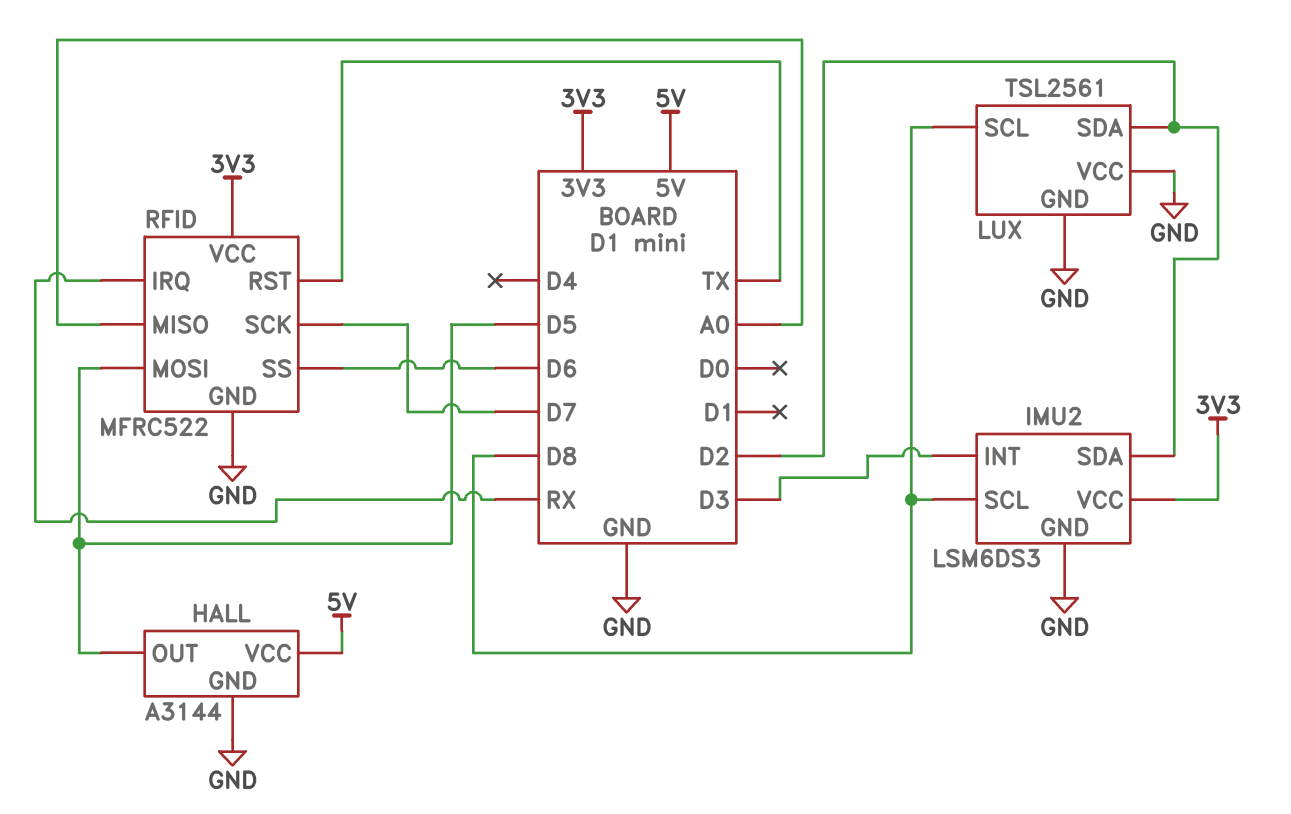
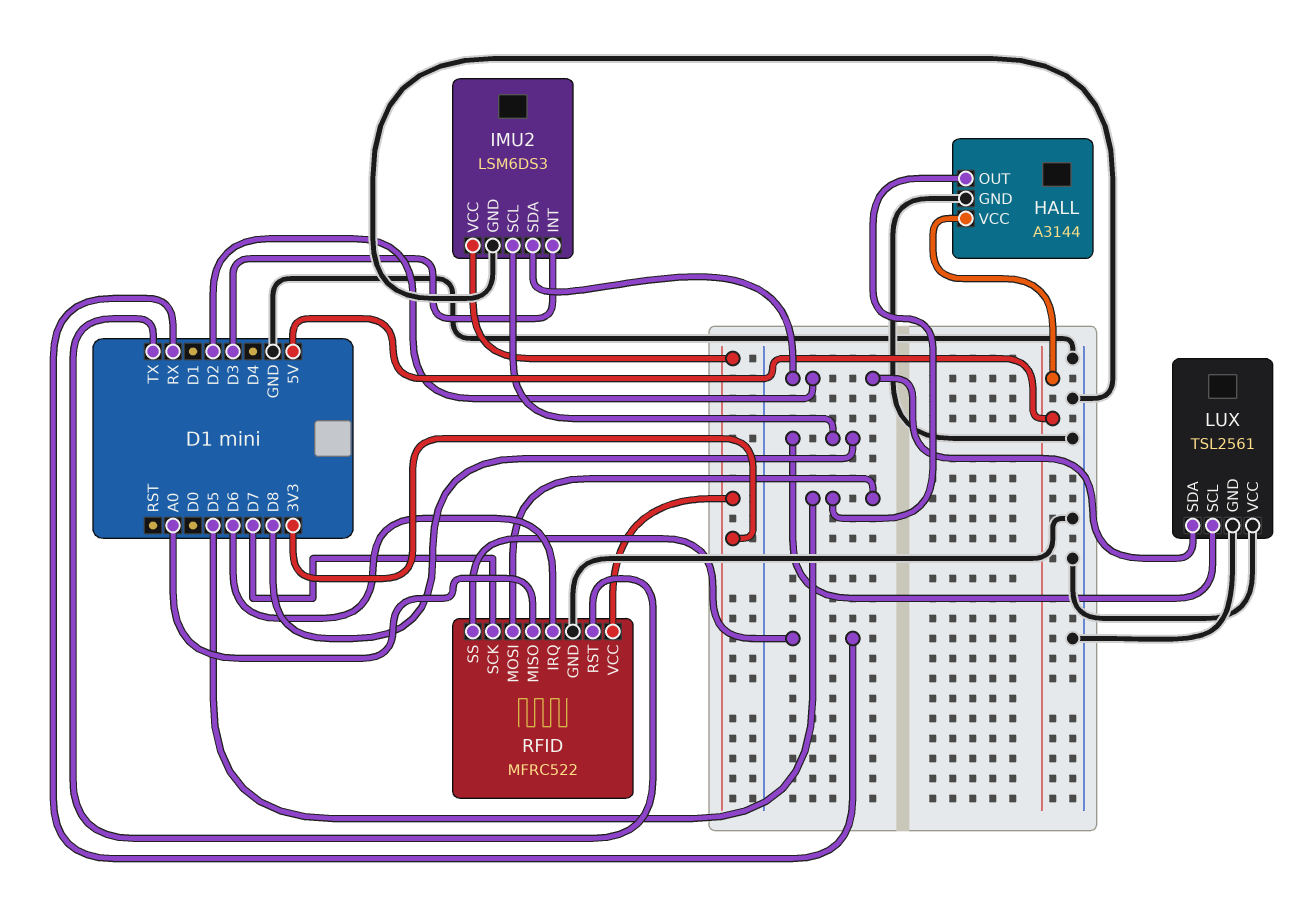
RFID pin IRQ: RX -> D6
RFID pin SS: D6 -> RX

